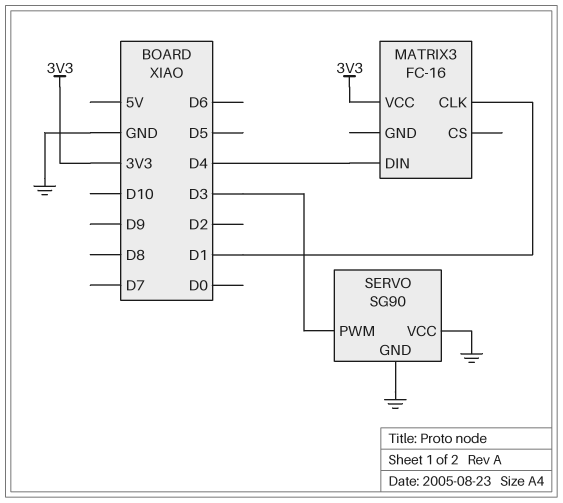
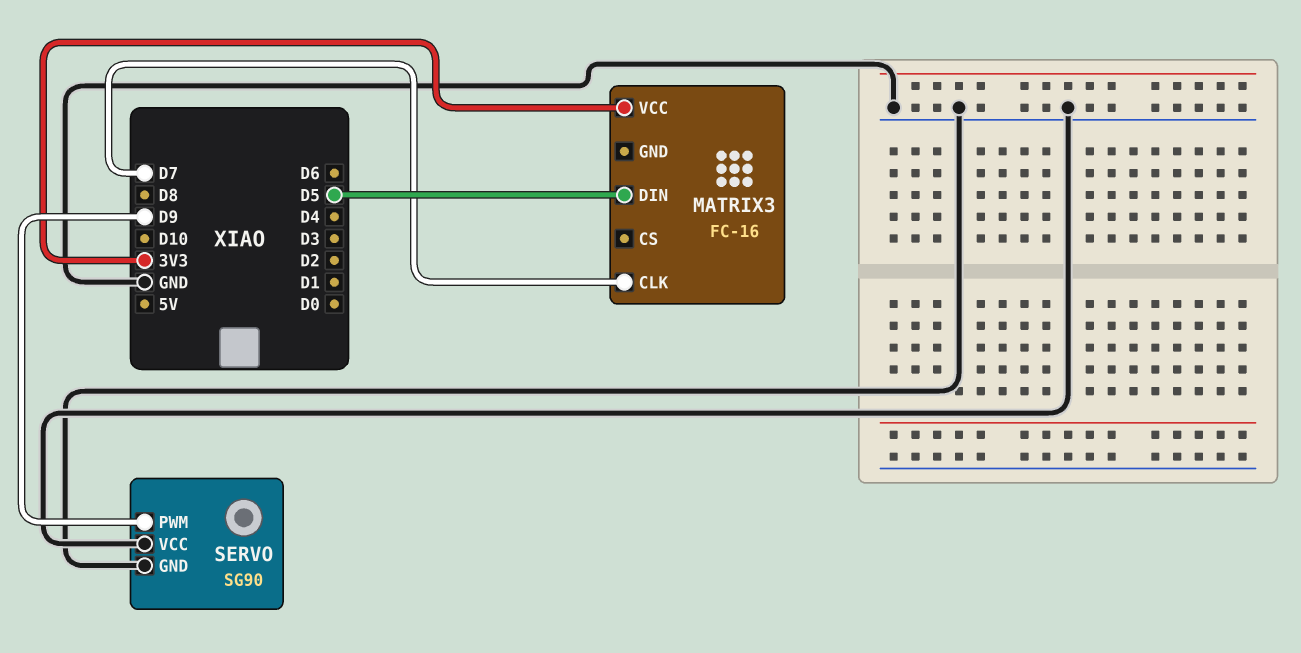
MATRIX3 pin CLK: D1 -> D7
MATRIX3 pin DIN: D4 -> D5
SERVO pin PWM: D3 -> D9

